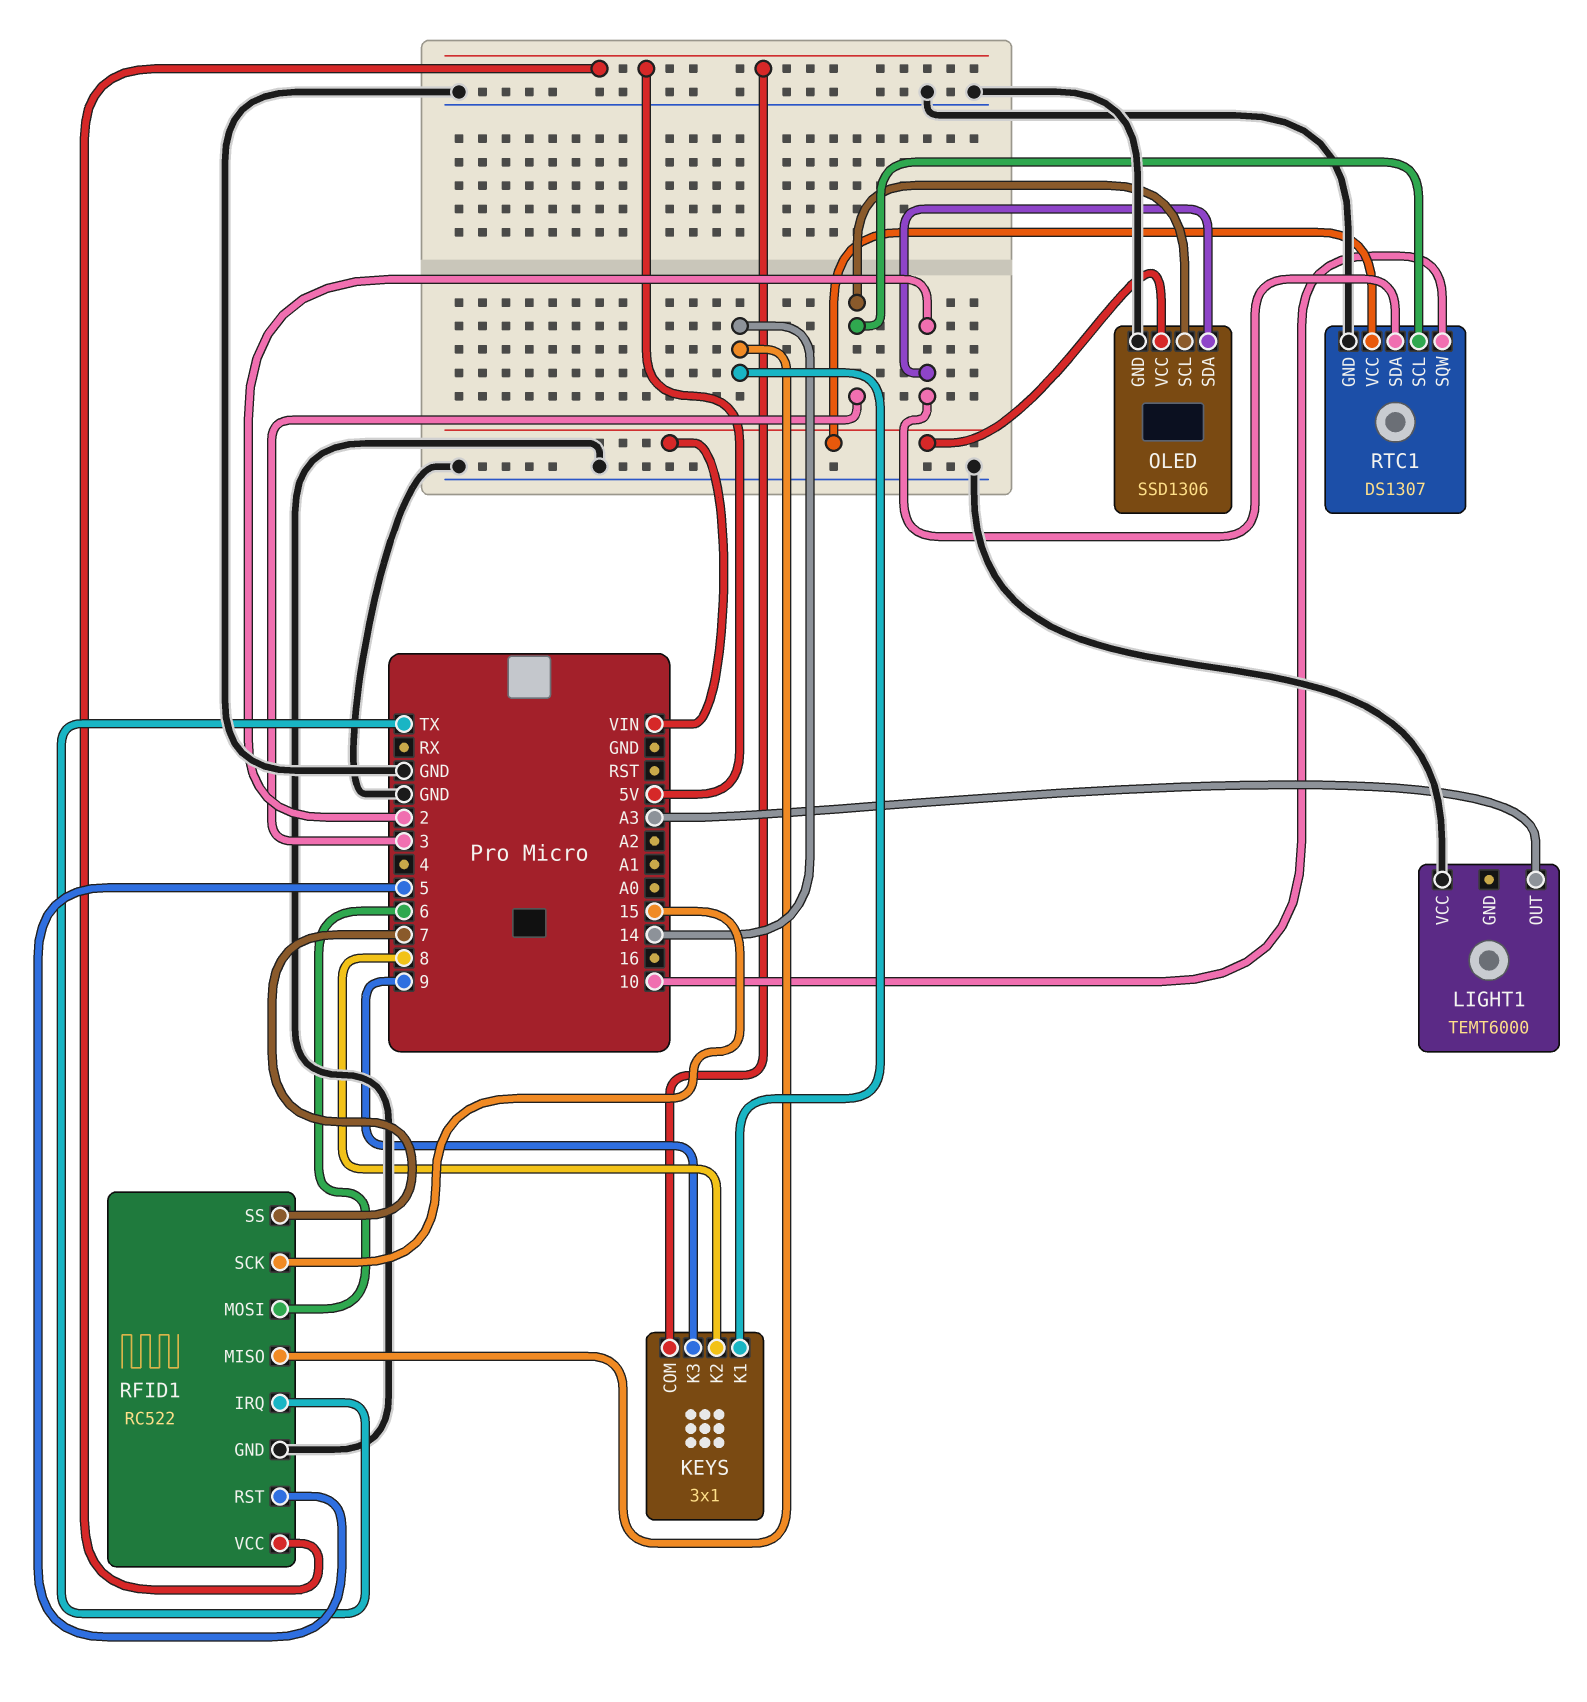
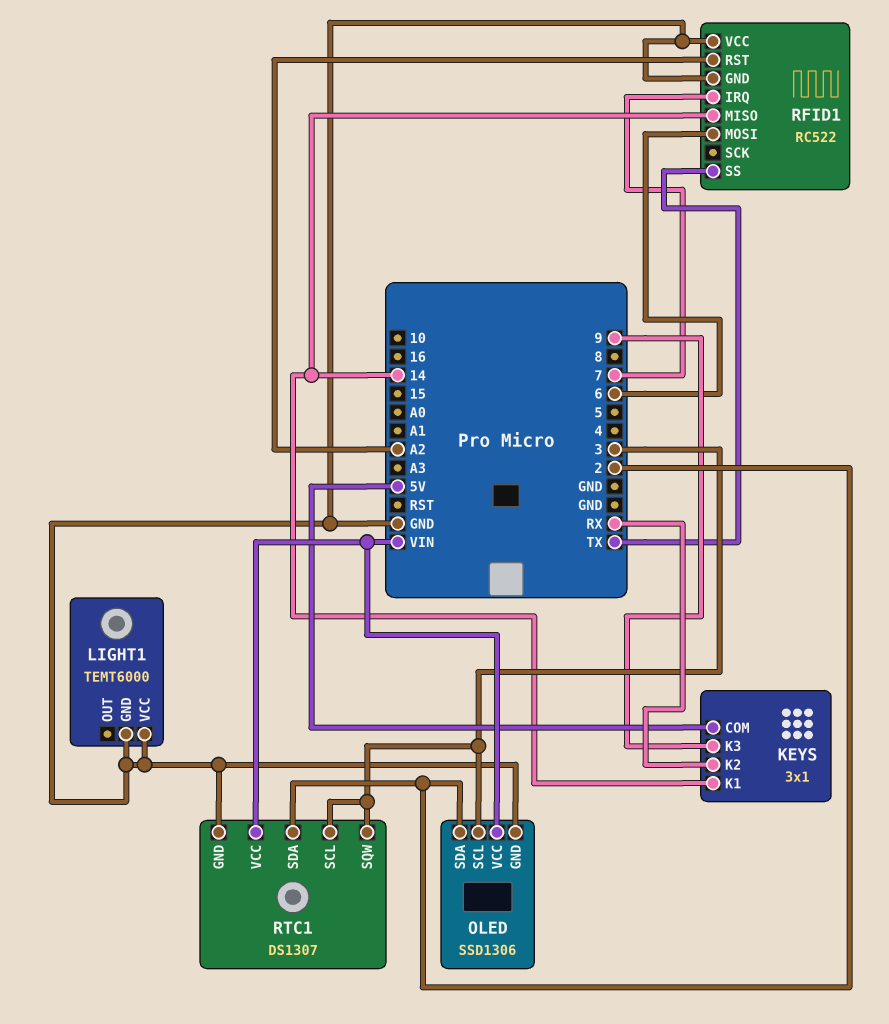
KEYS pin K2: 8 -> RX
LIGHT1 pin GND: none -> GND
LIGHT1 pin OUT: A3 -> none
RFID1 pin IRQ: TX -> 7
RFID1 pin RST: 5 -> A2
RFID1 pin SCK: 15 -> none
RFID1 pin SS: 7 -> TX
RFID1 pin VCC: 5V -> GND
RTC1 pin SQW: 10 -> 3

